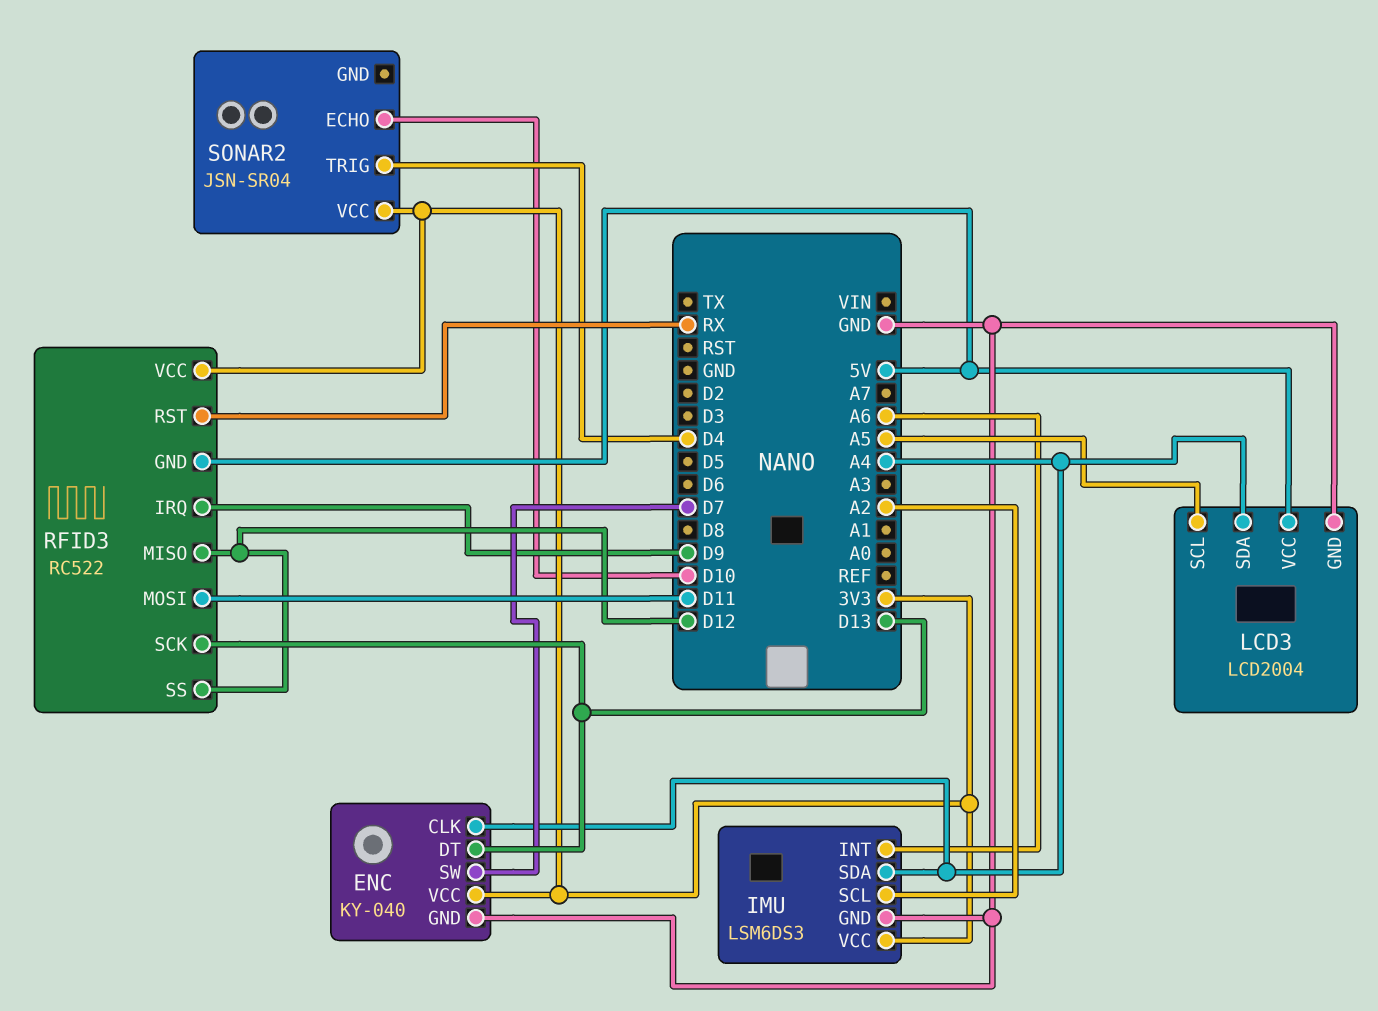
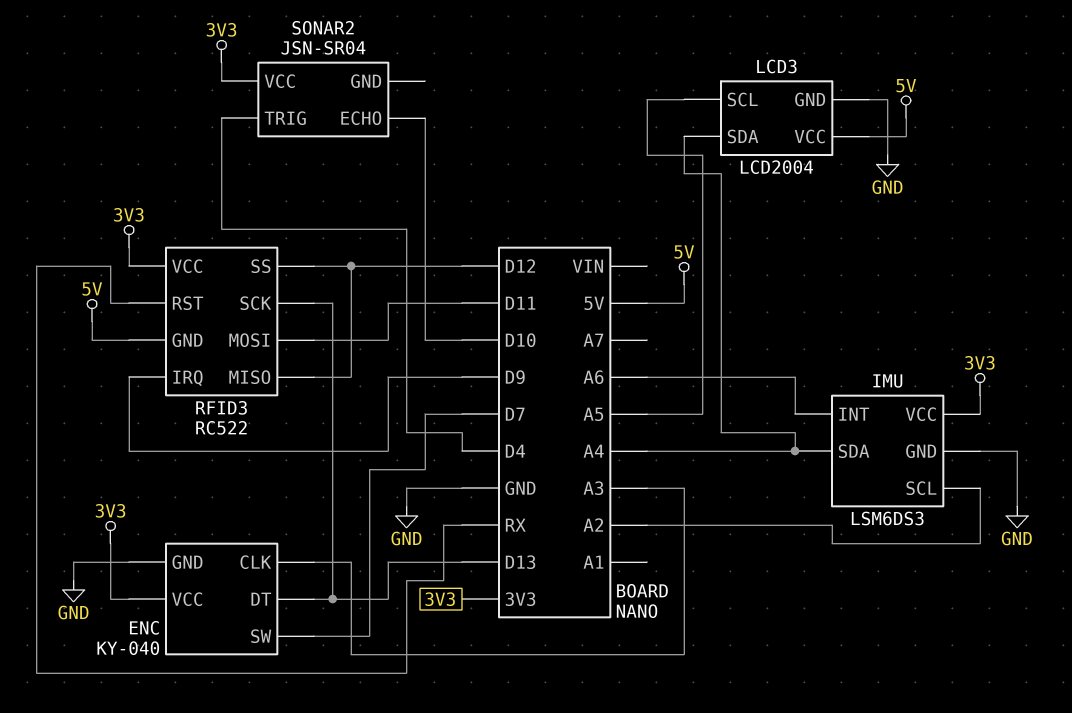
ENC pin CLK: A4 -> A3

